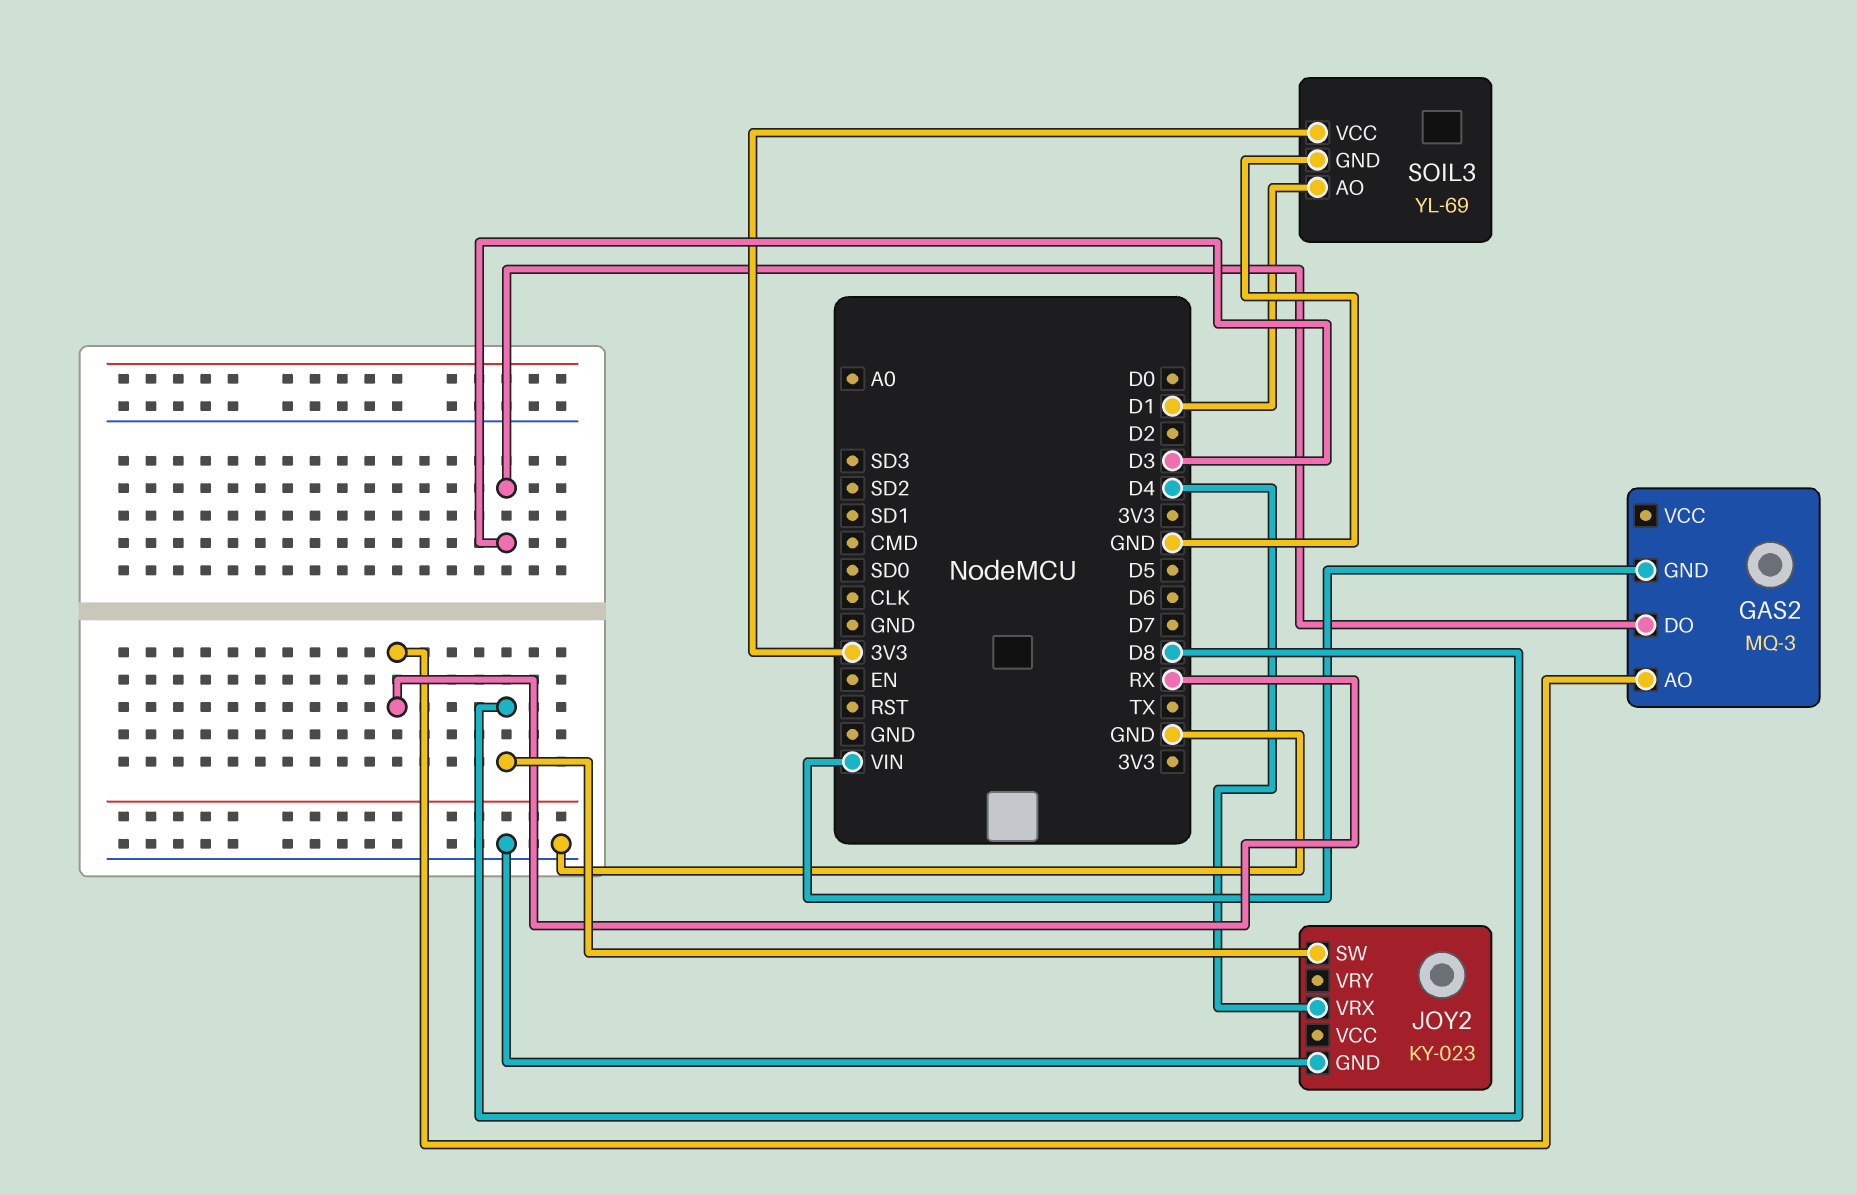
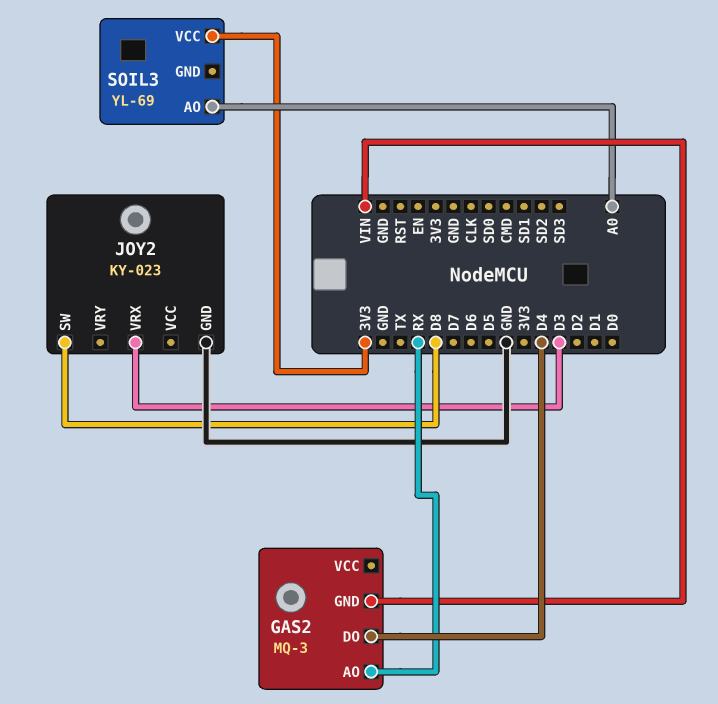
GAS2 pin DO: D3 -> D4
JOY2 pin VRX: D4 -> D3
SOIL3 pin AO: D1 -> A0
SOIL3 pin GND: GND -> none

